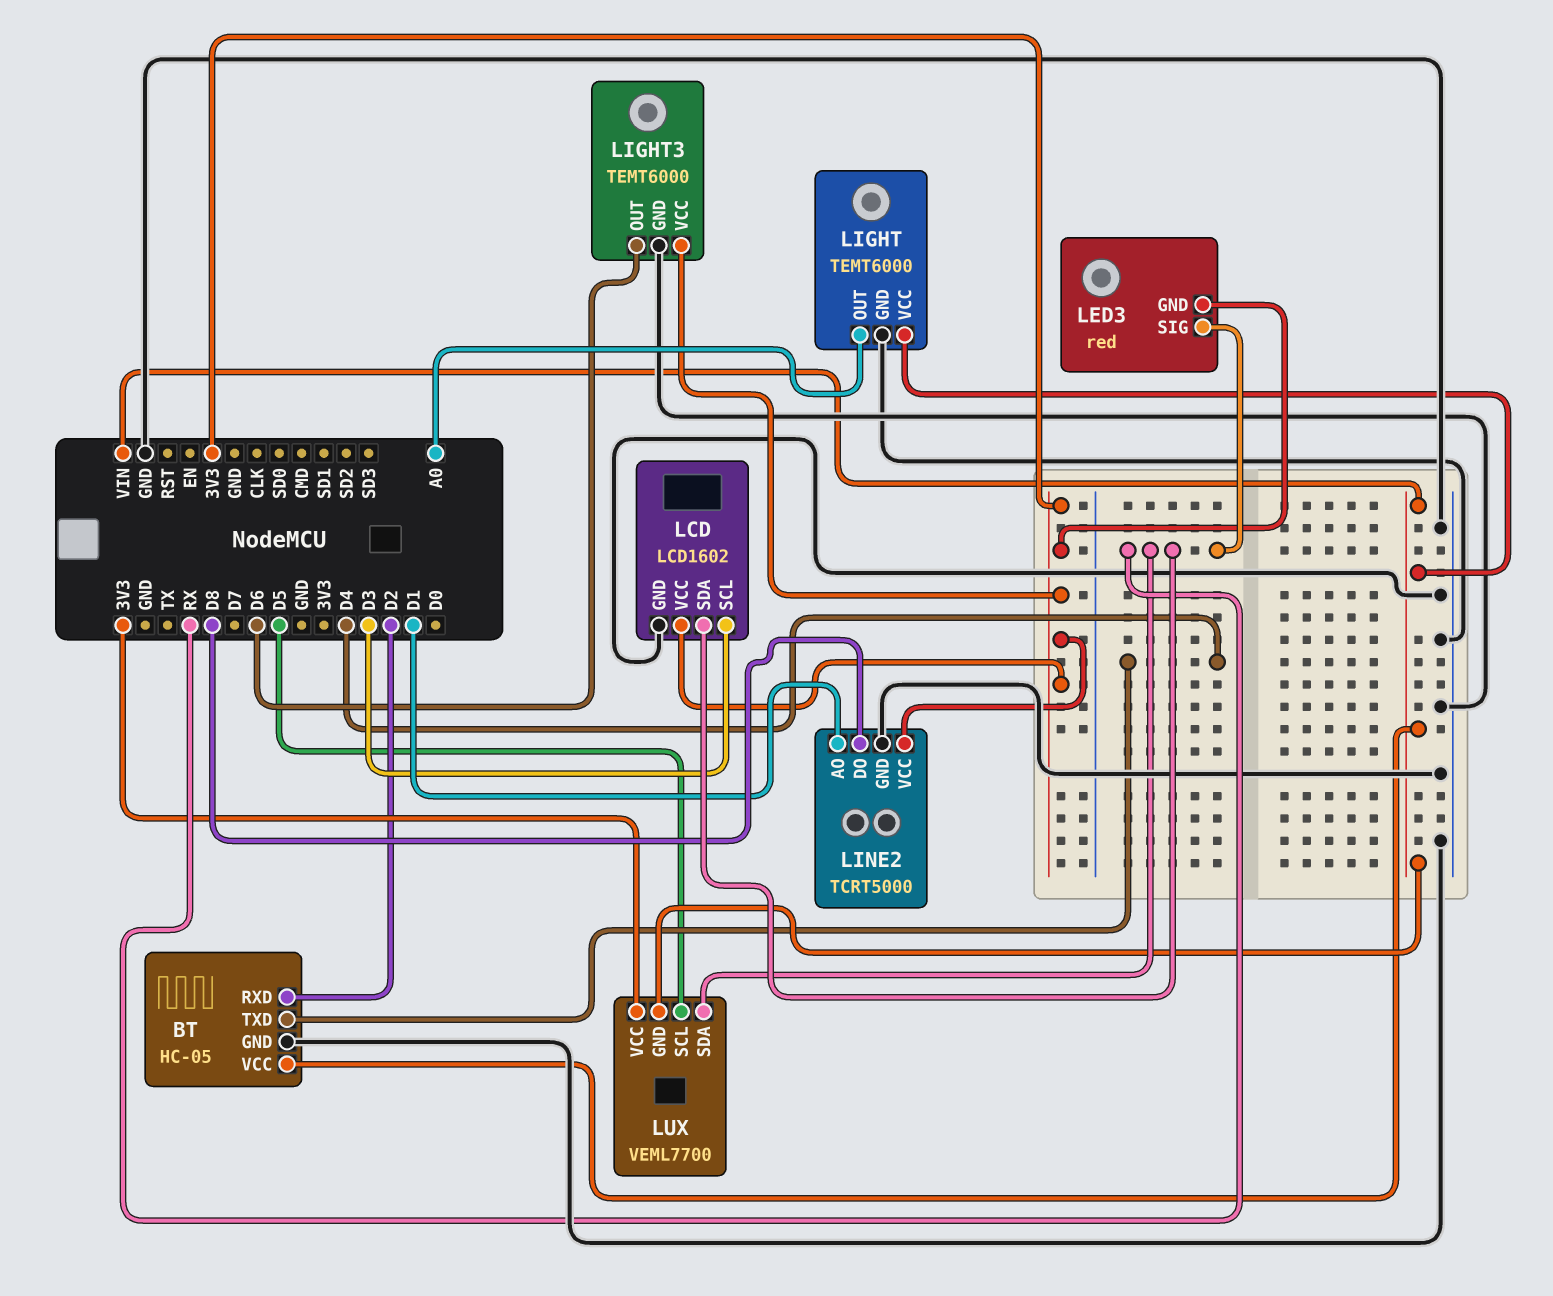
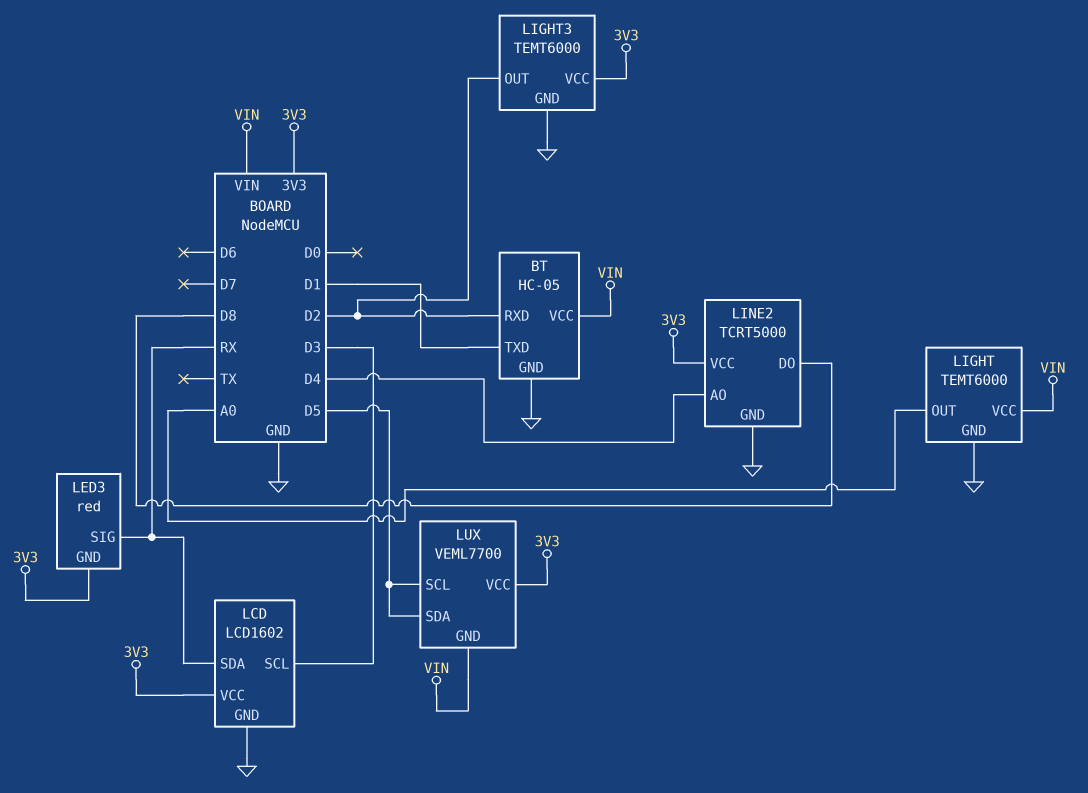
BT pin TXD: D4 -> D1
LIGHT3 pin OUT: D6 -> D2
LINE2 pin AO: D1 -> D4
LUX pin SDA: RX -> D5

